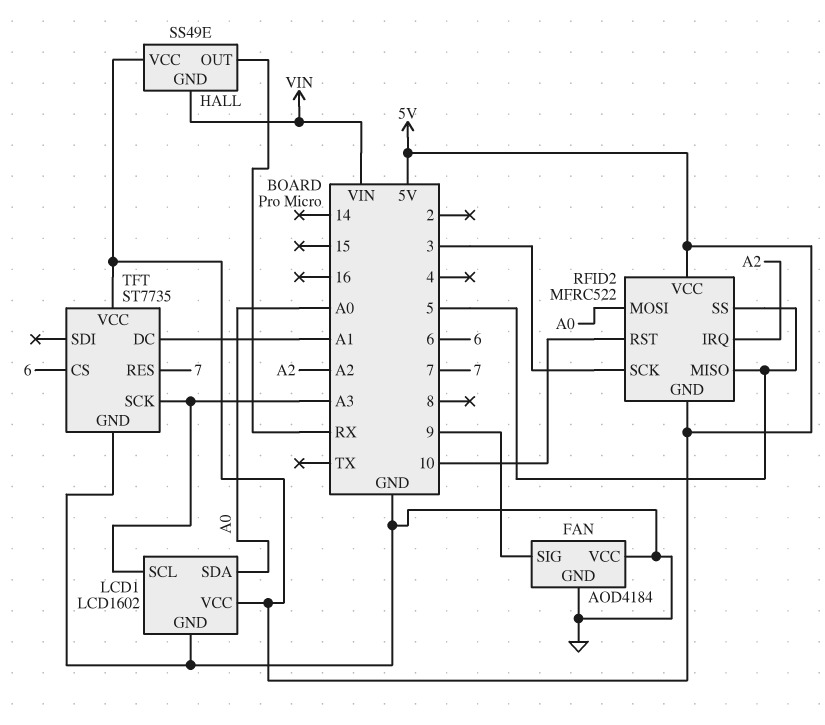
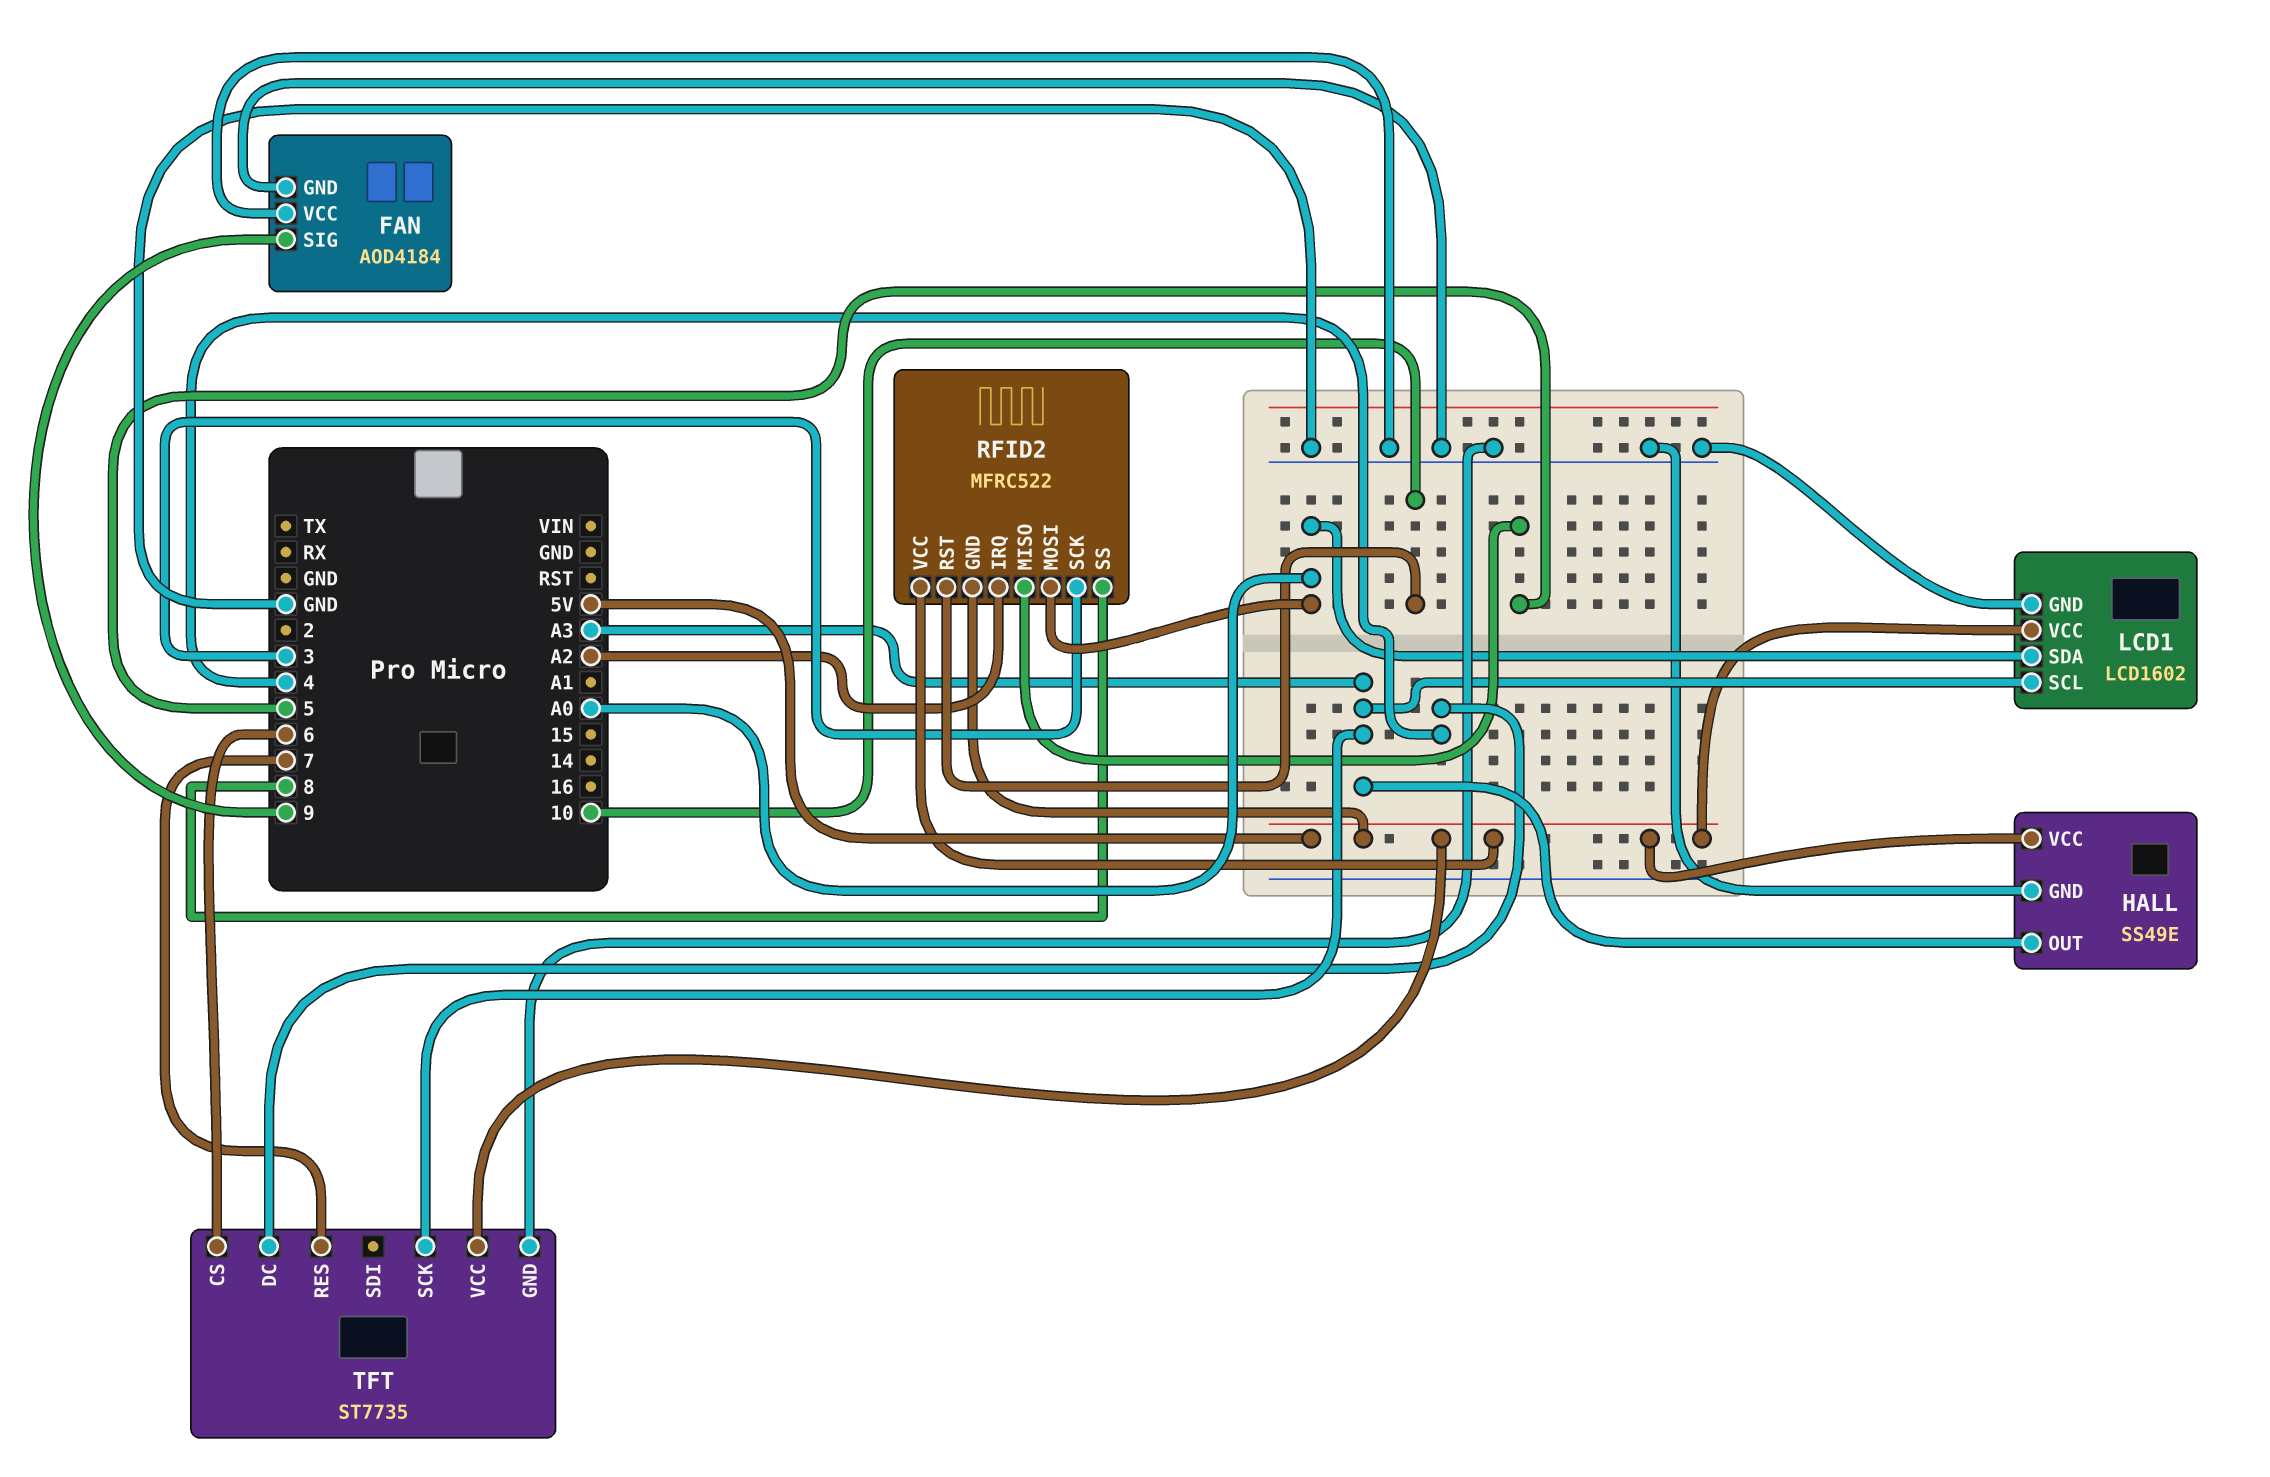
HALL pin GND: VIN -> GND
HALL pin OUT: RX -> A3
RFID2 pin SS: 5 -> 8
TFT pin DC: A1 -> 4

